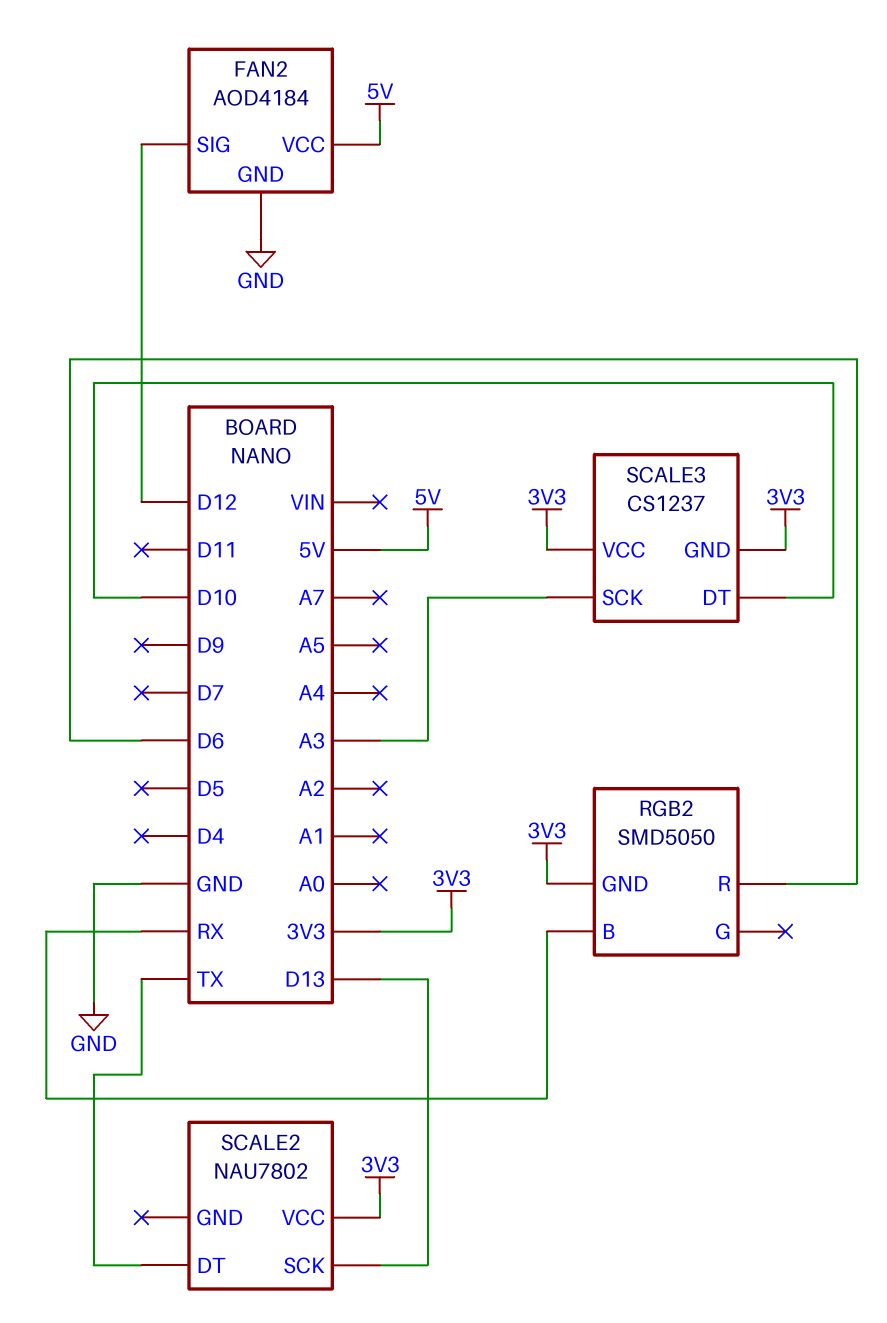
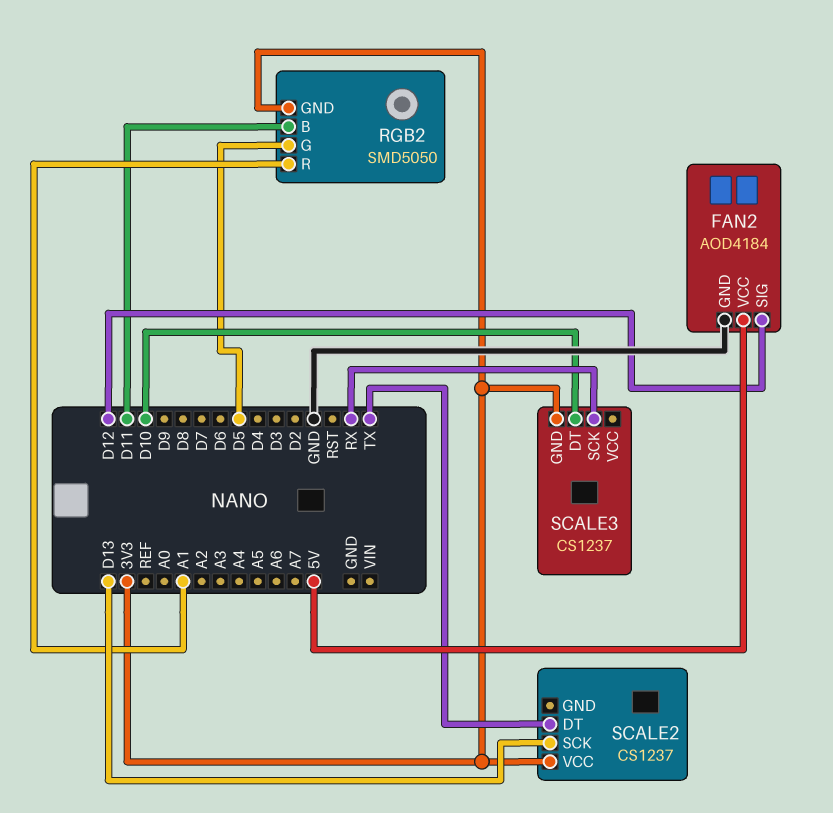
RGB2 pin B: RX -> D11
RGB2 pin G: none -> D5
RGB2 pin R: D6 -> A1
SCALE2: NAU7802 -> CS1237
SCALE3 pin SCK: A3 -> RX
SCALE3 pin VCC: 3V3 -> none

